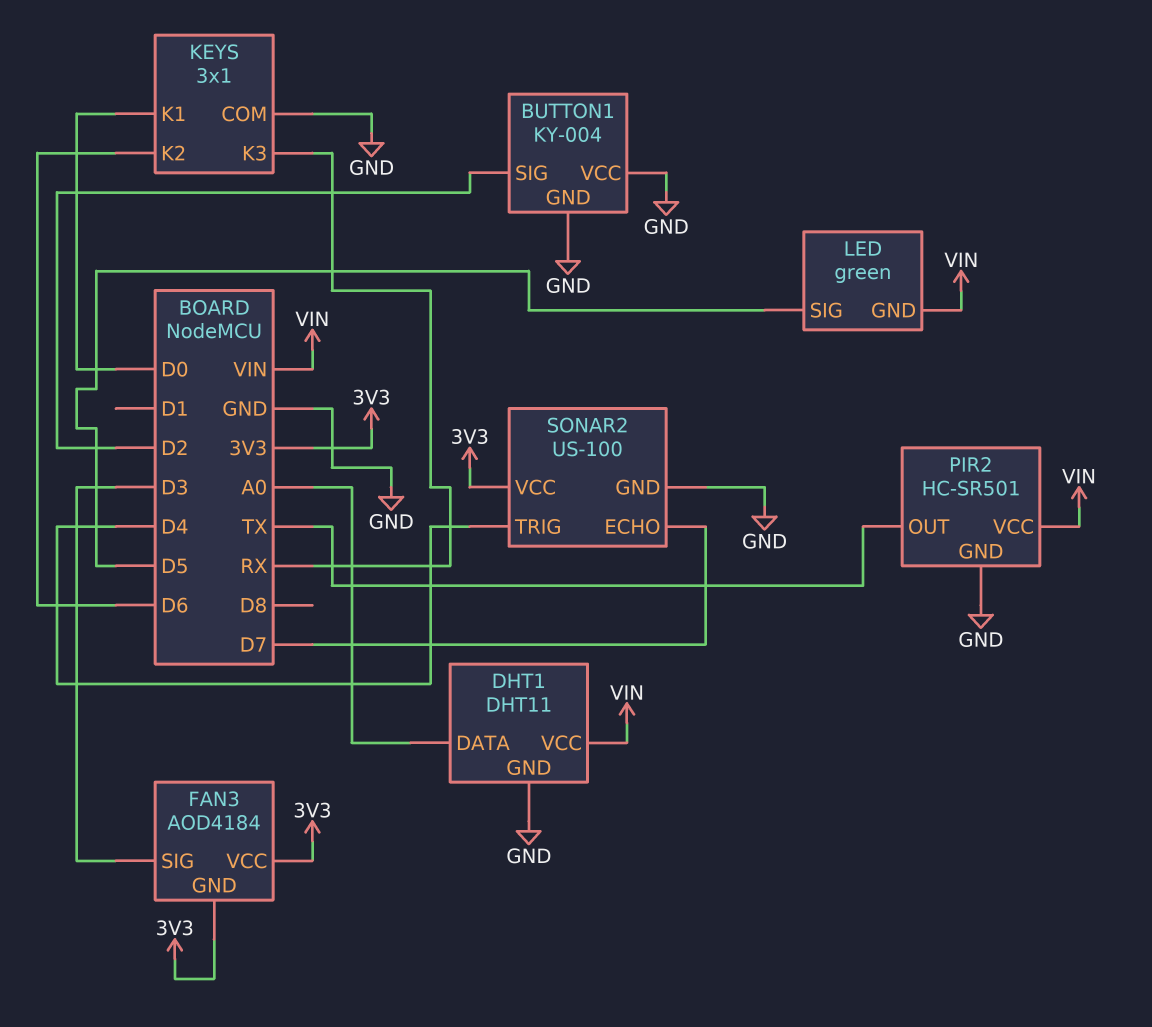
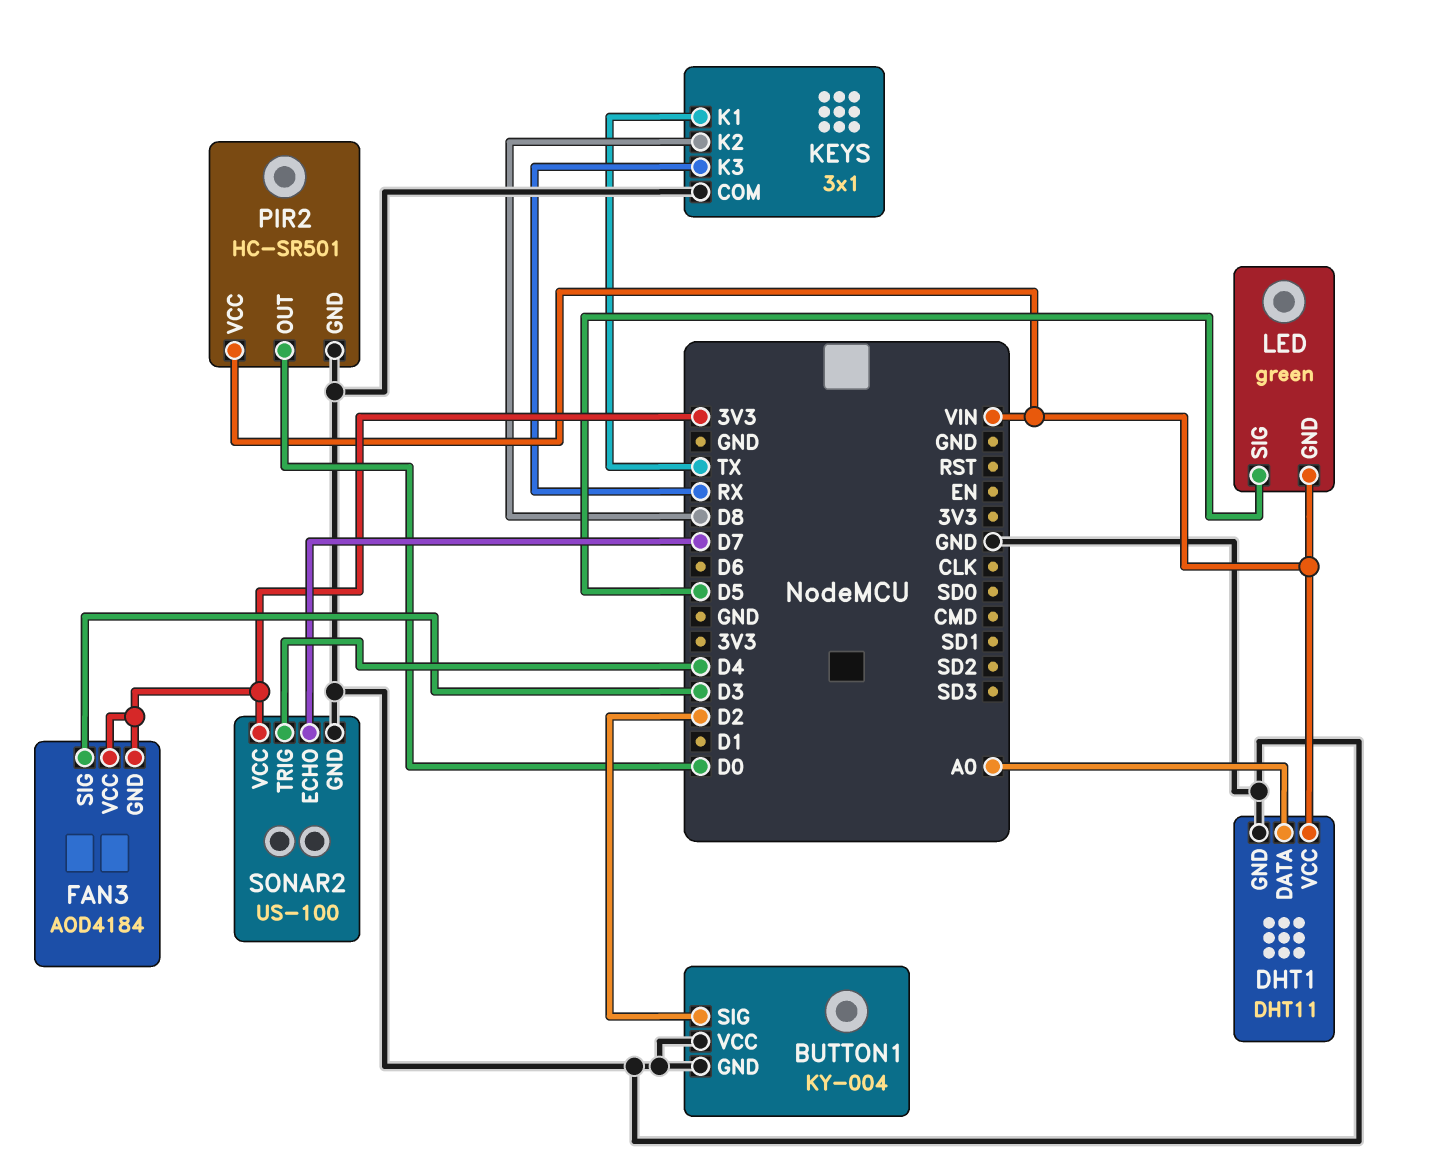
KEYS pin K1: D0 -> TX
KEYS pin K2: D6 -> D8
PIR2 pin OUT: TX -> D0

